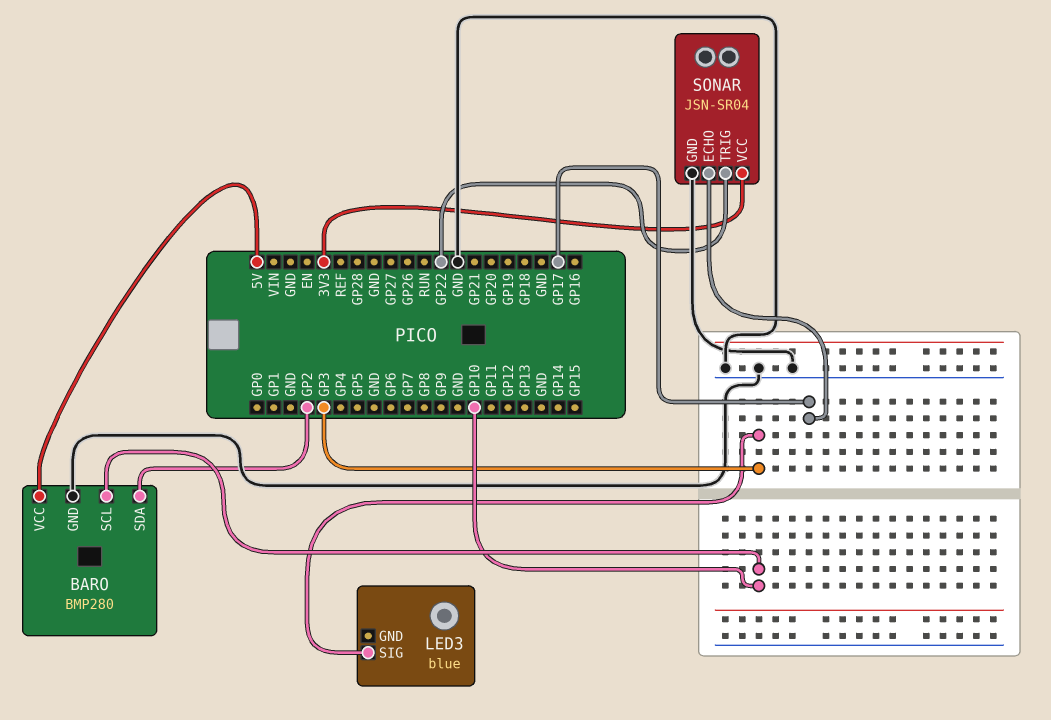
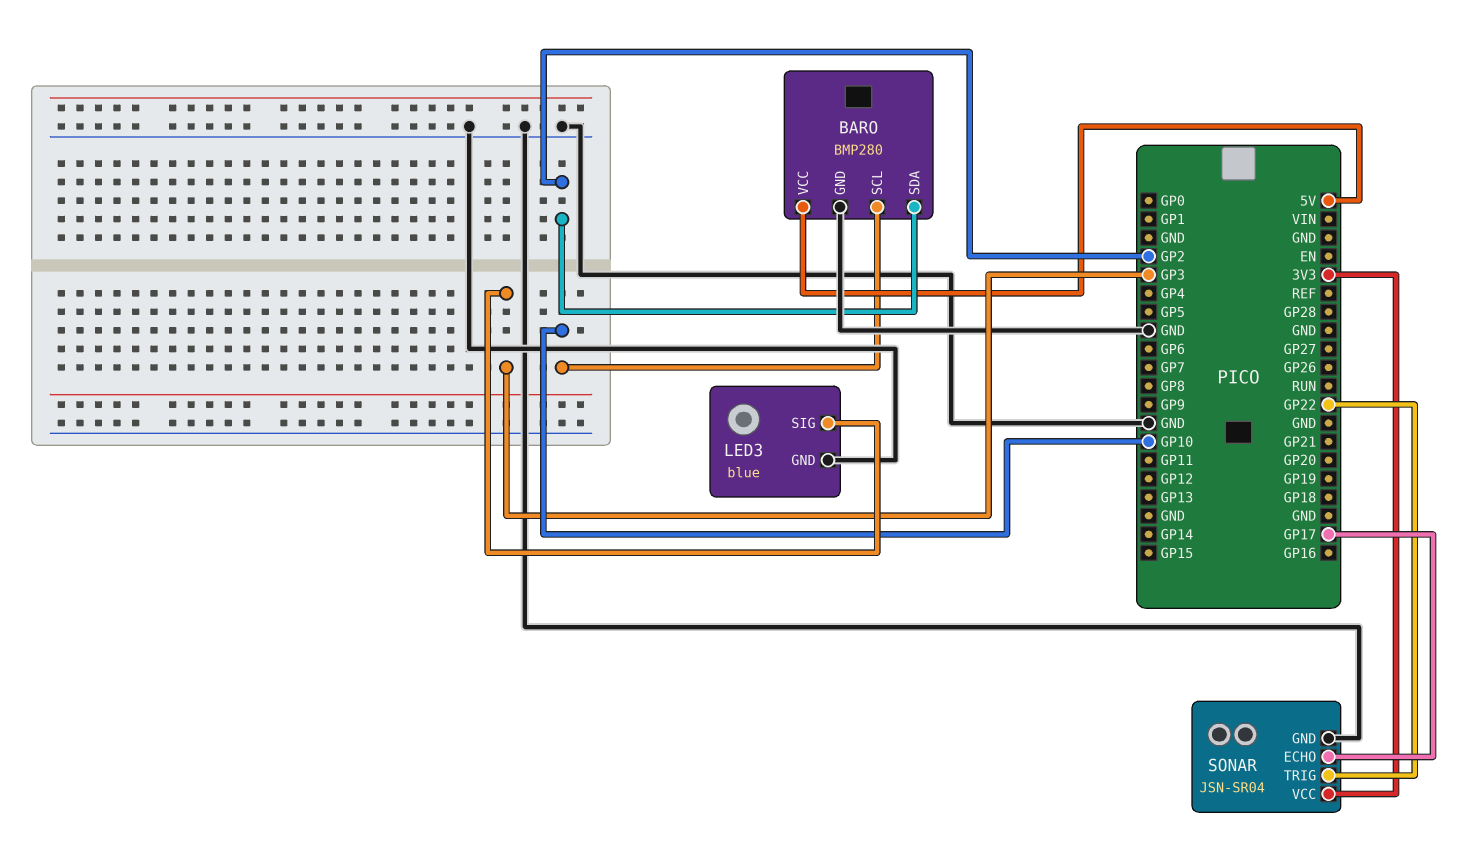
LED3 pin GND: none -> GND

